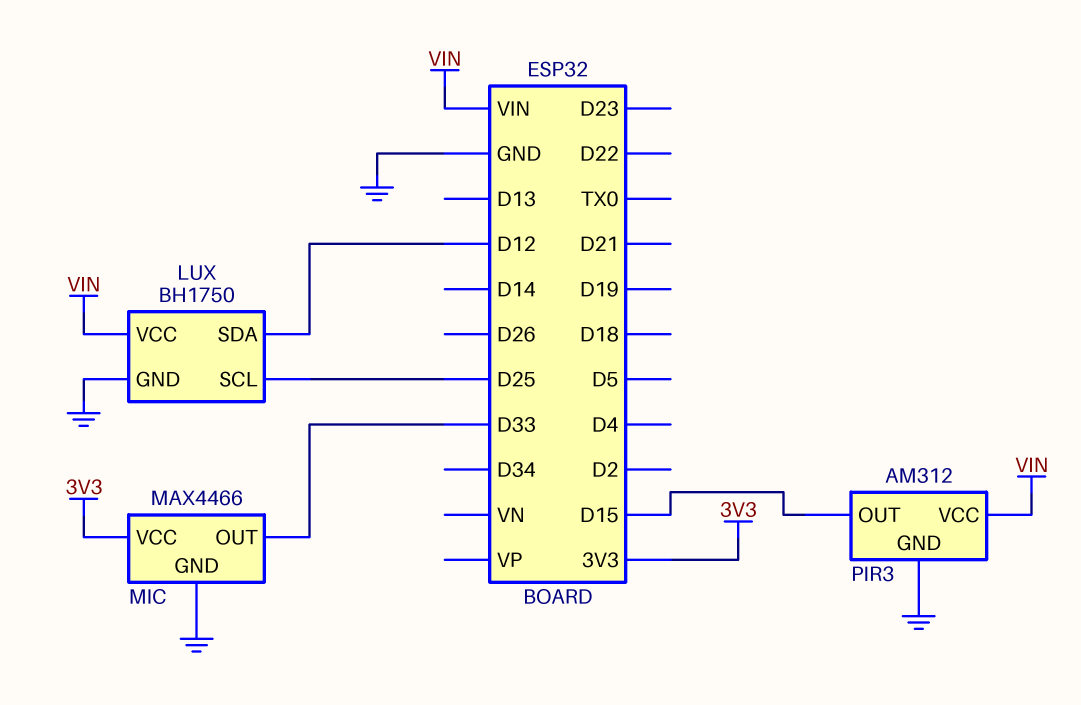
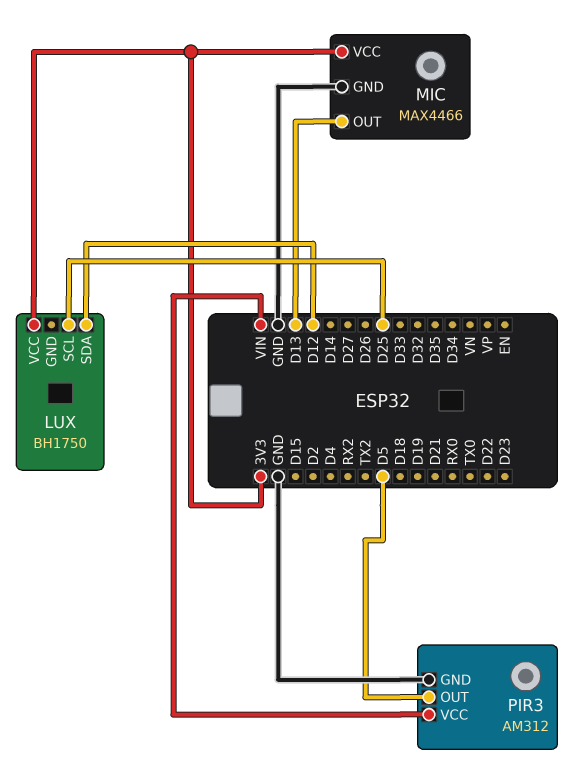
LUX pin GND: GND -> none
LUX pin VCC: VIN -> 3V3
MIC pin OUT: D33 -> D13
PIR3 pin OUT: D15 -> D5

